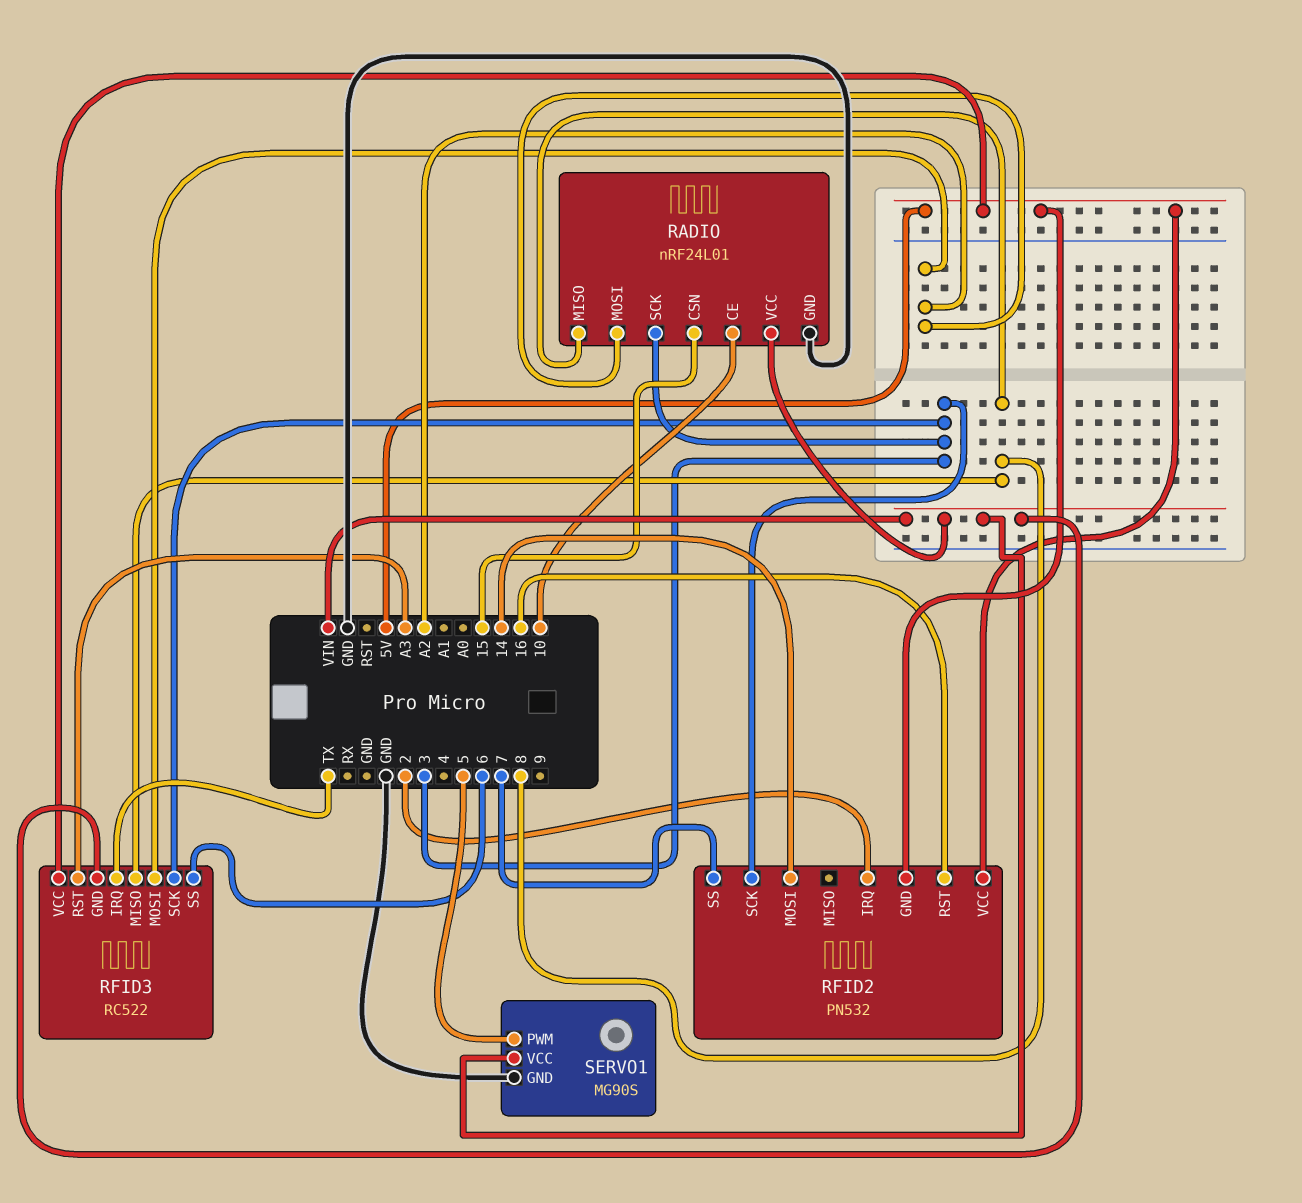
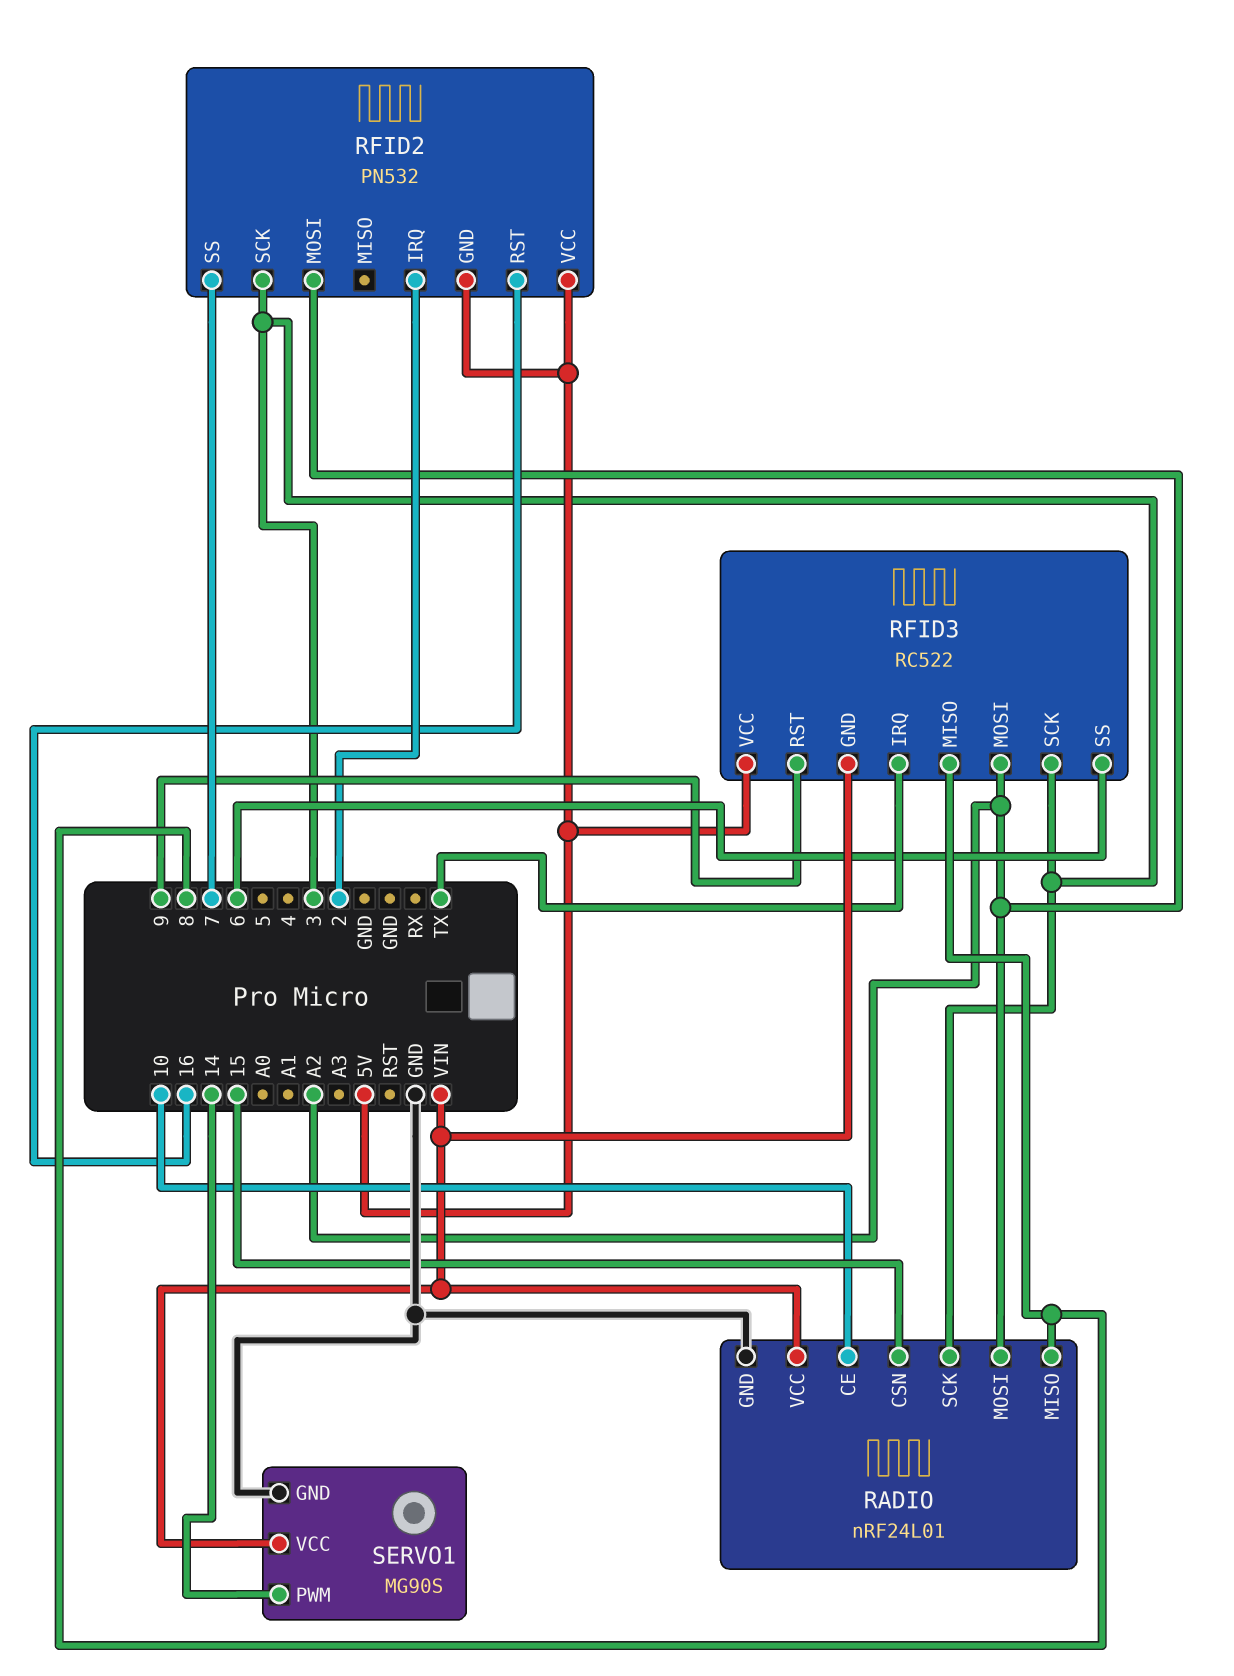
RFID2 pin MOSI: 14 -> A2
RFID3 pin RST: A3 -> 9
SERVO1 pin PWM: 5 -> 14

